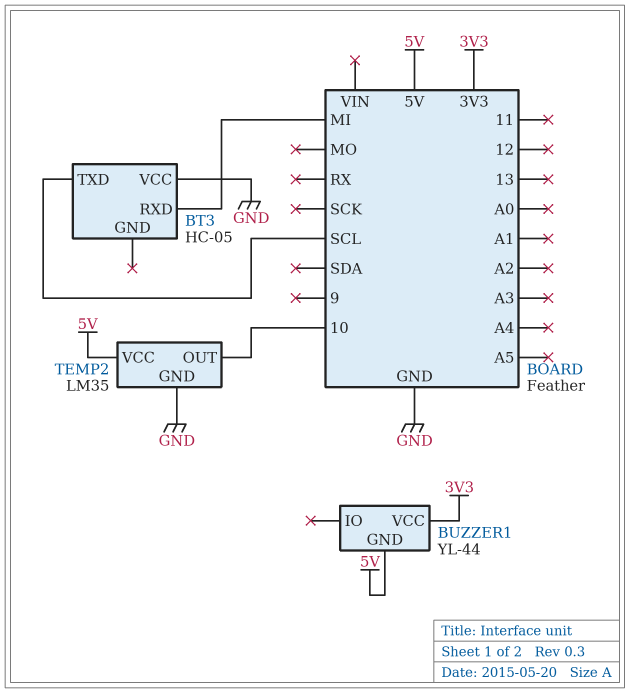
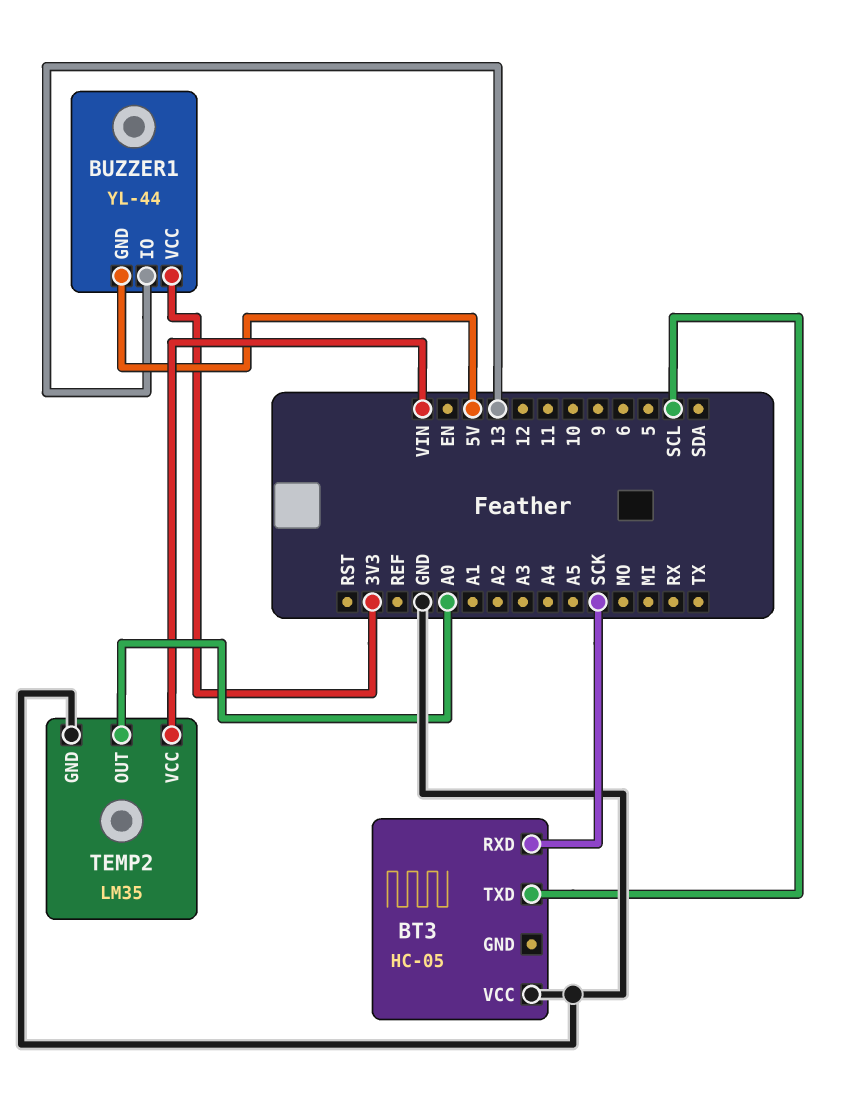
BT3 pin RXD: MI -> SCK
BUZZER1 pin IO: none -> 13
TEMP2 pin OUT: 10 -> A0
TEMP2 pin VCC: 5V -> VIN

